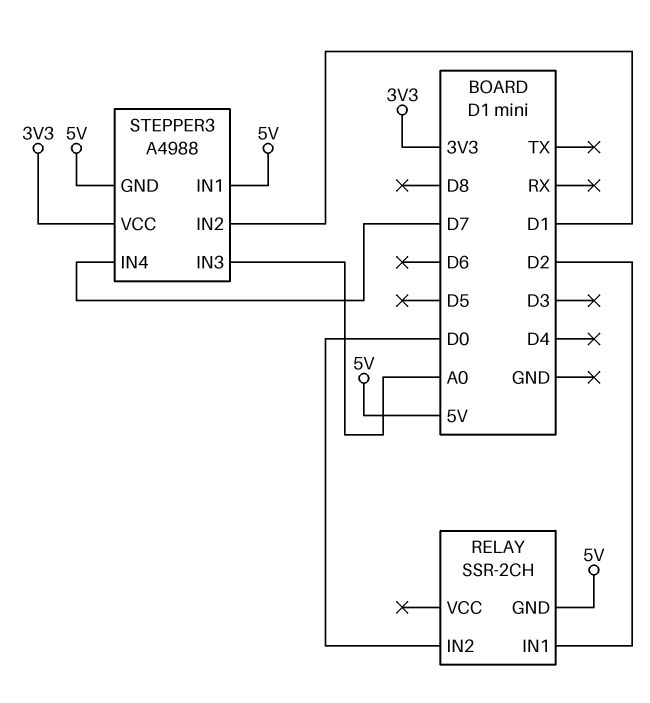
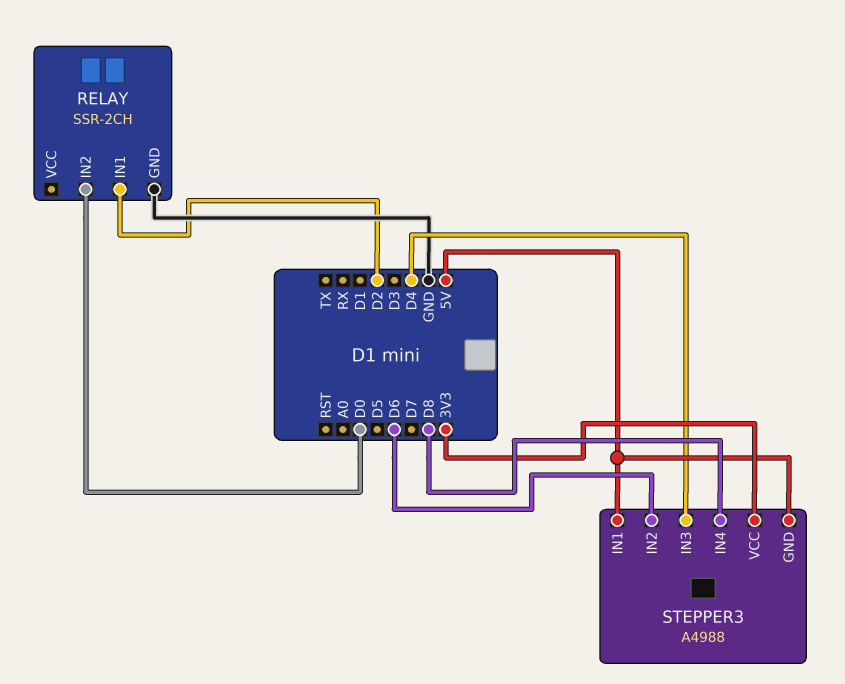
RELAY pin GND: 5V -> GND
STEPPER3 pin IN2: D1 -> D6
STEPPER3 pin IN3: A0 -> D4
STEPPER3 pin IN4: D7 -> D8

